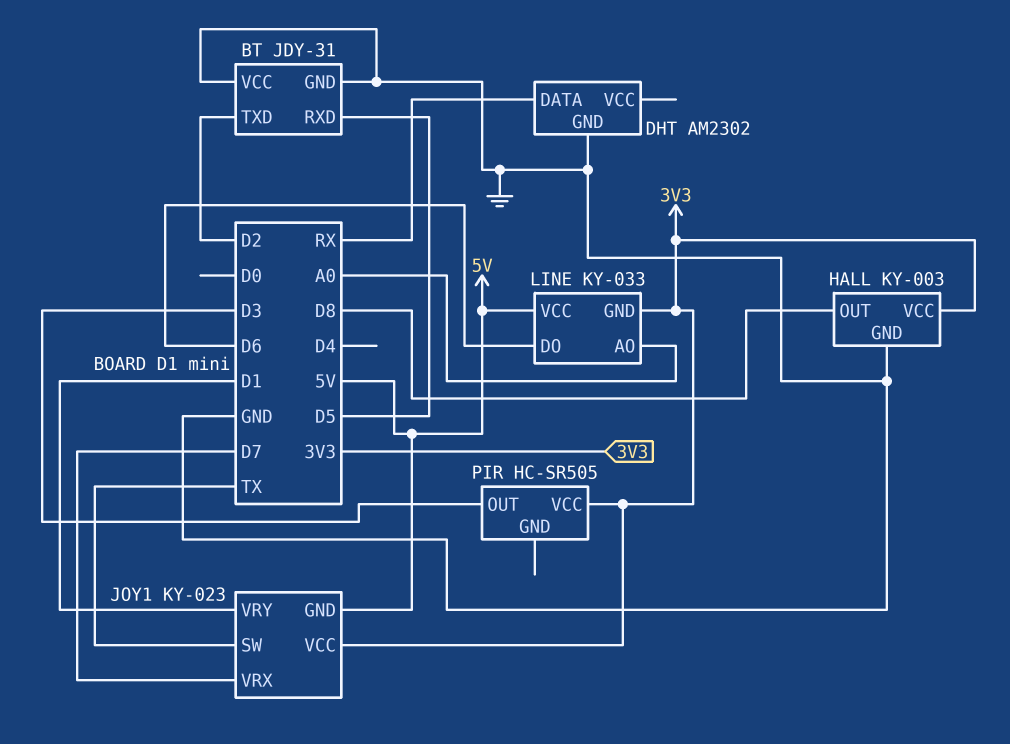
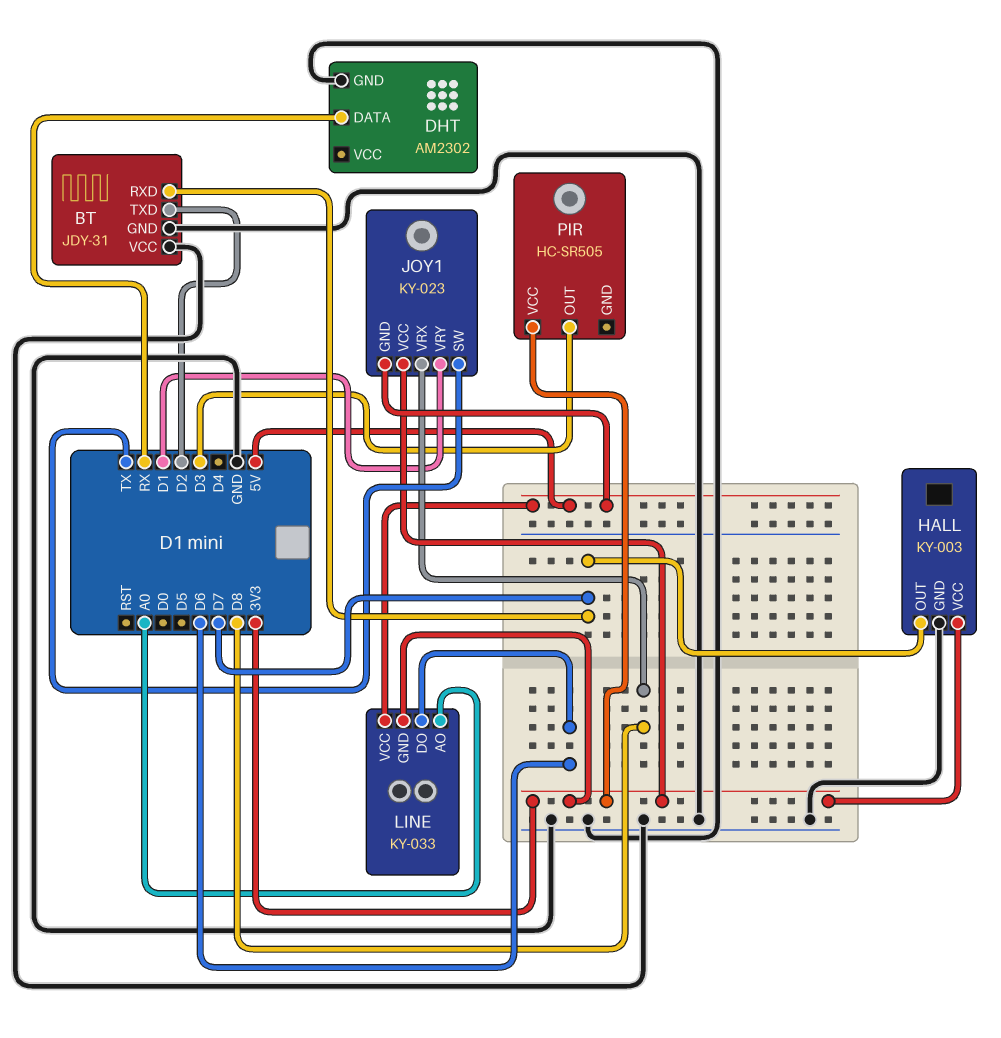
BT pin RXD: D5 -> D7
HALL pin OUT: D8 -> D7
JOY1 pin VRX: D7 -> D8

